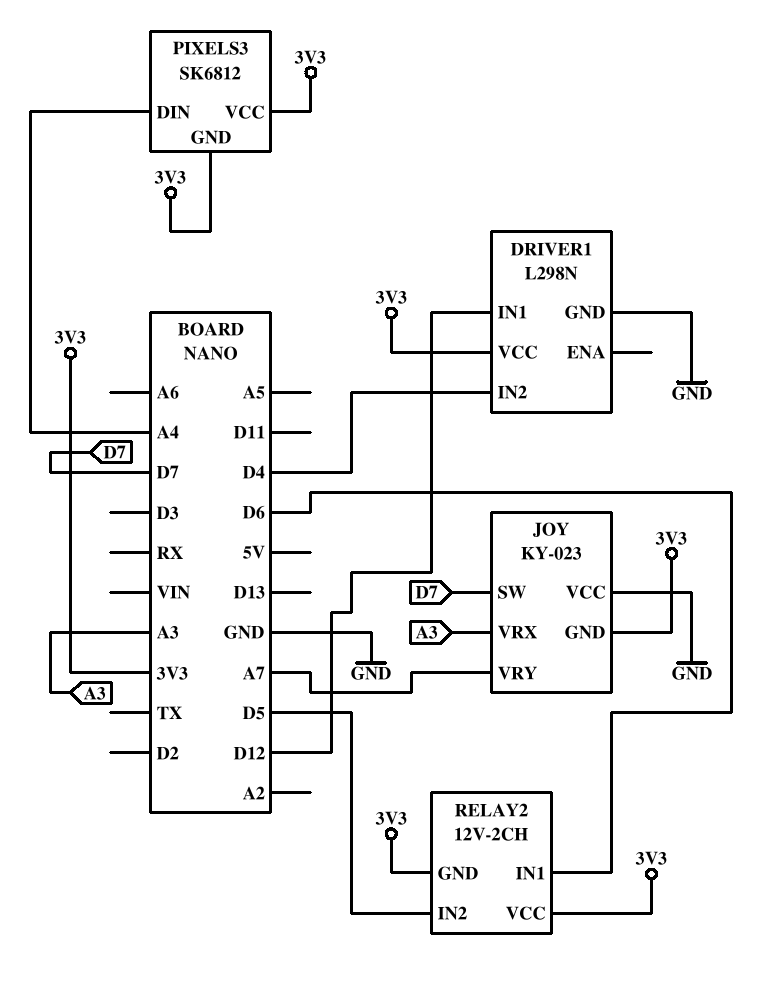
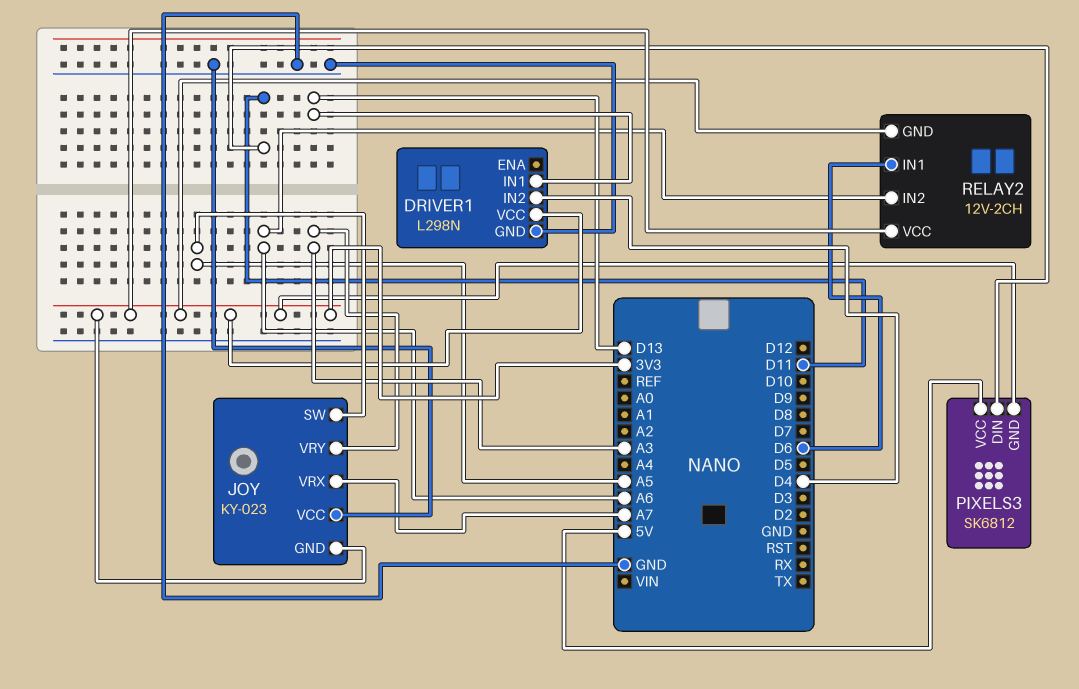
DRIVER1 pin IN1: D12 -> D13
JOY pin SW: D7 -> A5
JOY pin VRX: A3 -> A7
JOY pin VRY: A7 -> A3
PIXELS3 pin DIN: A4 -> D11
PIXELS3 pin VCC: 3V3 -> 5V
RELAY2 pin IN2: D5 -> A6

